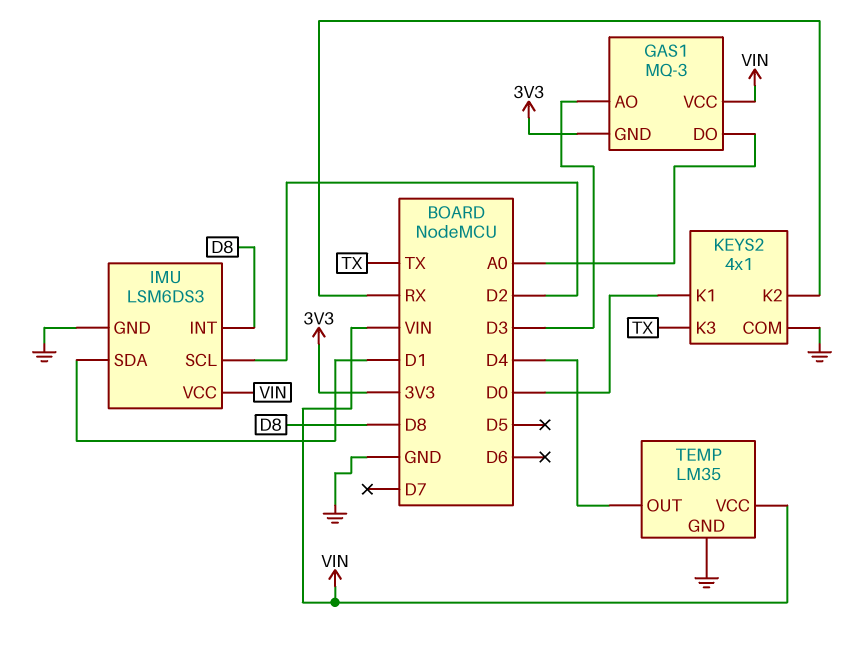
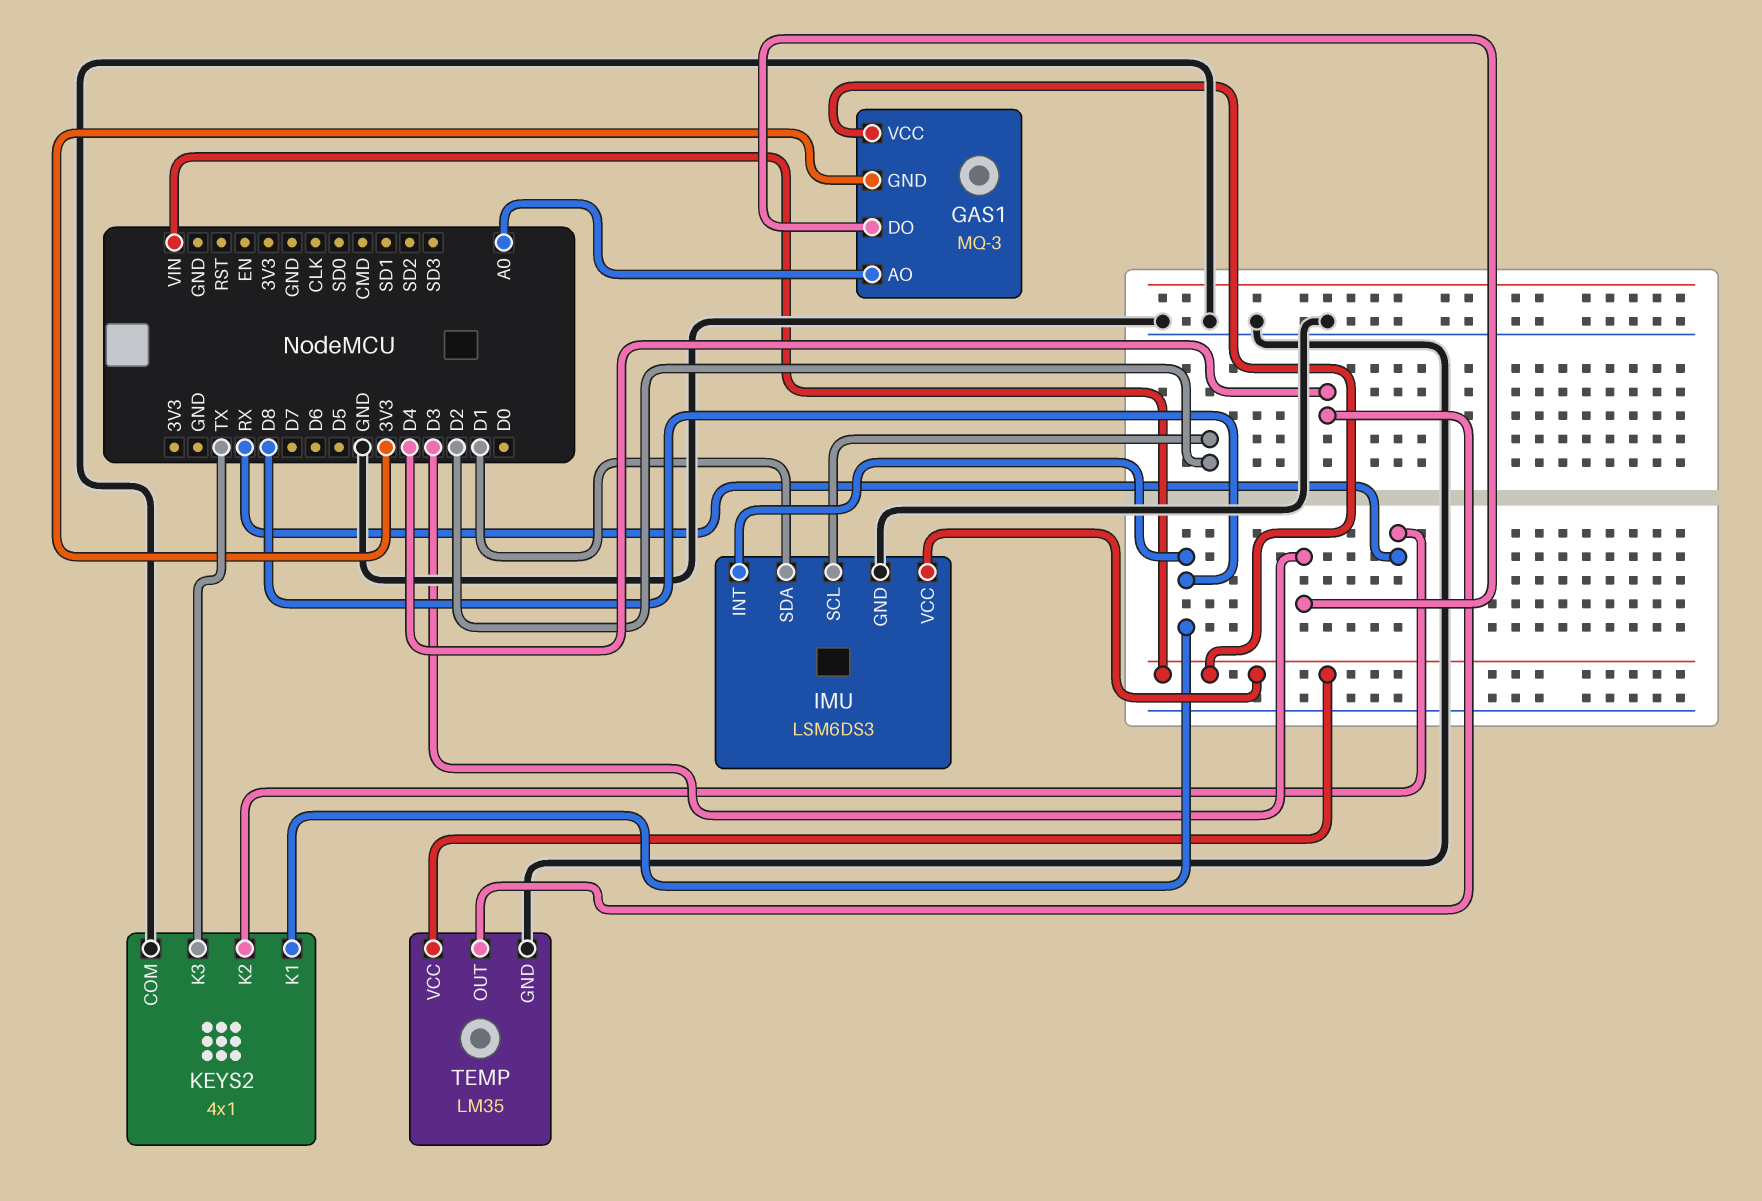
GAS1 pin AO: D3 -> A0
GAS1 pin DO: A0 -> D3
KEYS2 pin K1: D0 -> D8

